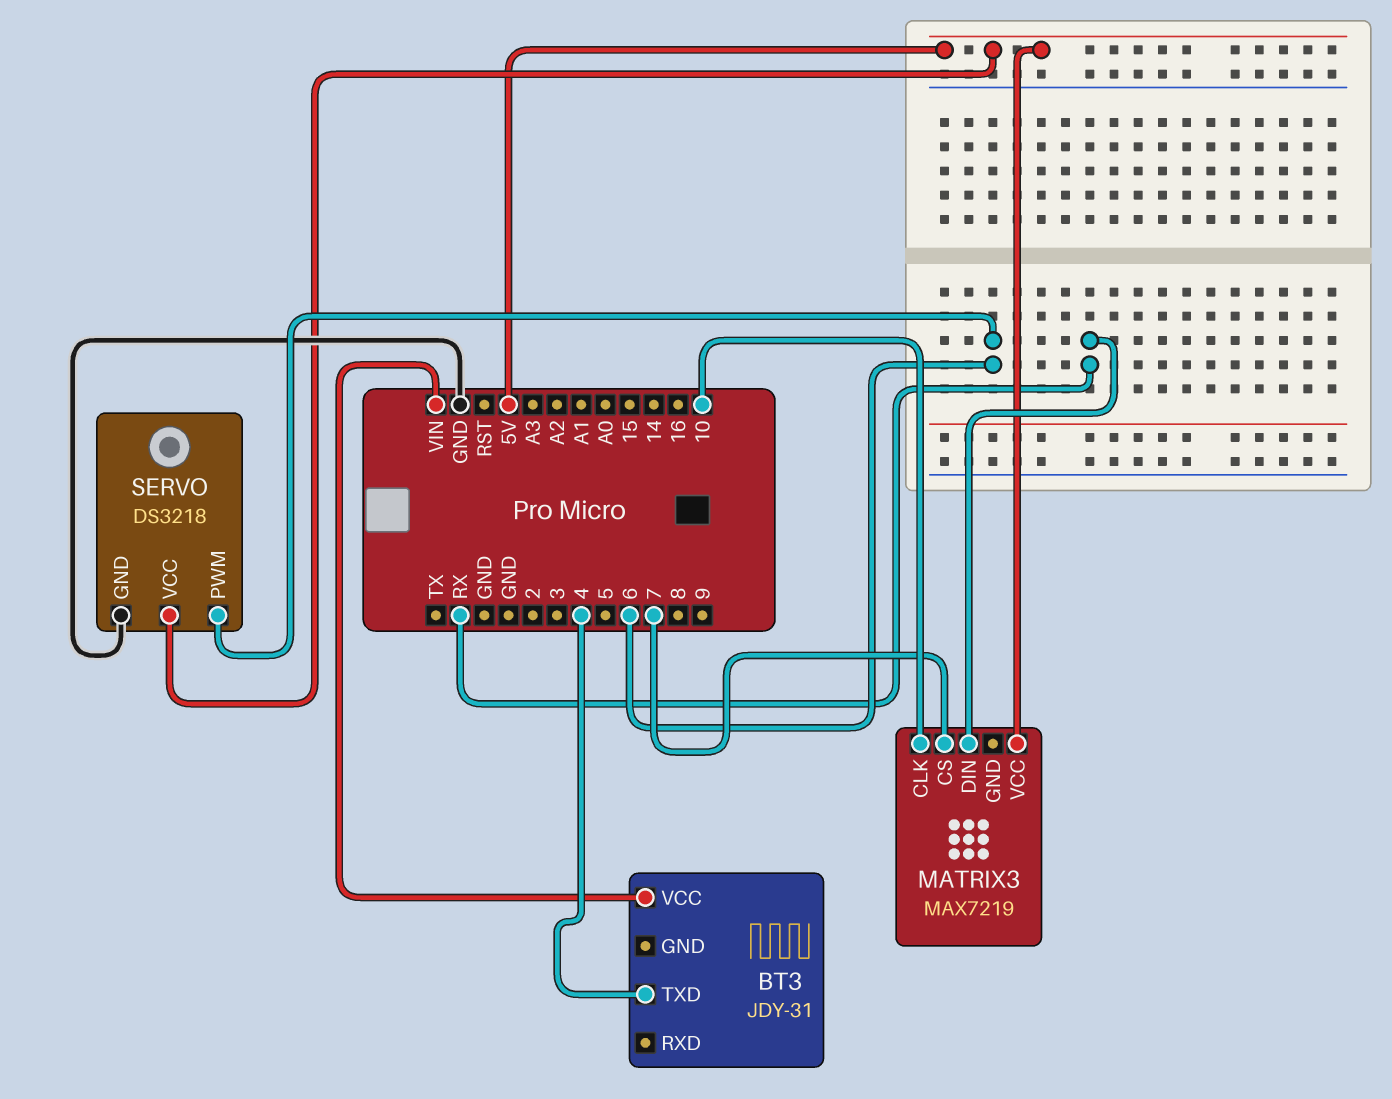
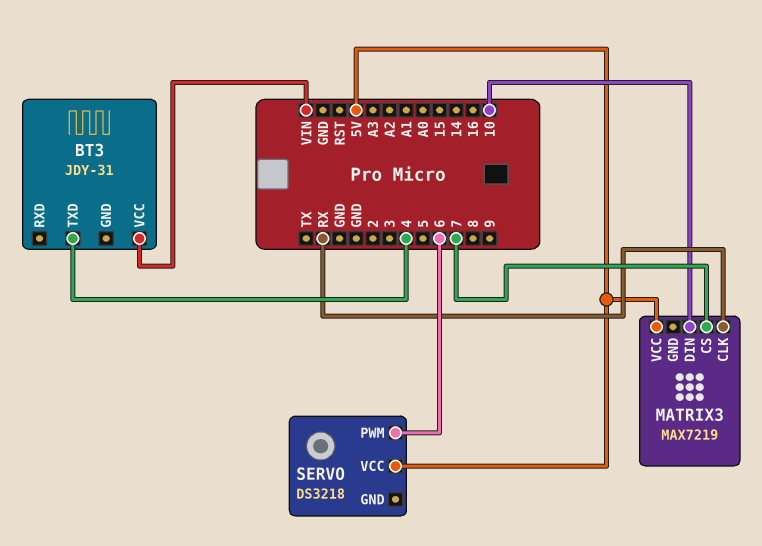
MATRIX3 pin CLK: 10 -> RX
MATRIX3 pin DIN: RX -> 10
SERVO pin GND: GND -> none

